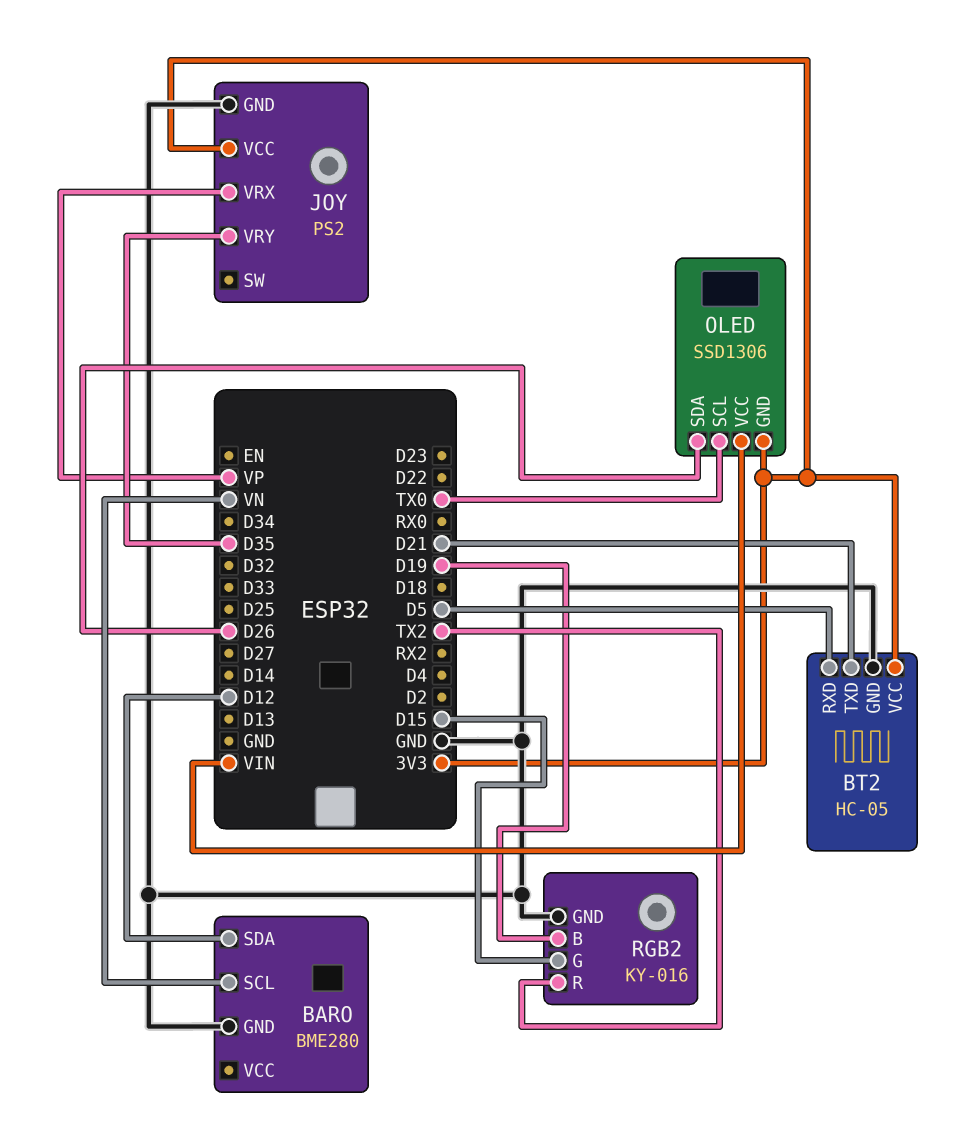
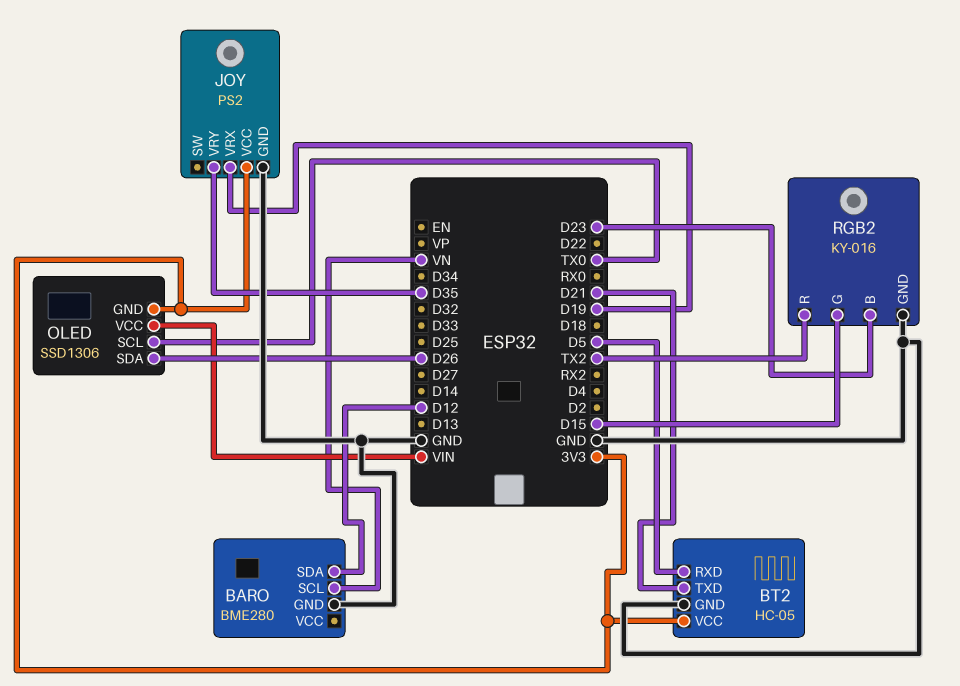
JOY pin VRX: VP -> D19
RGB2 pin B: D19 -> D23

